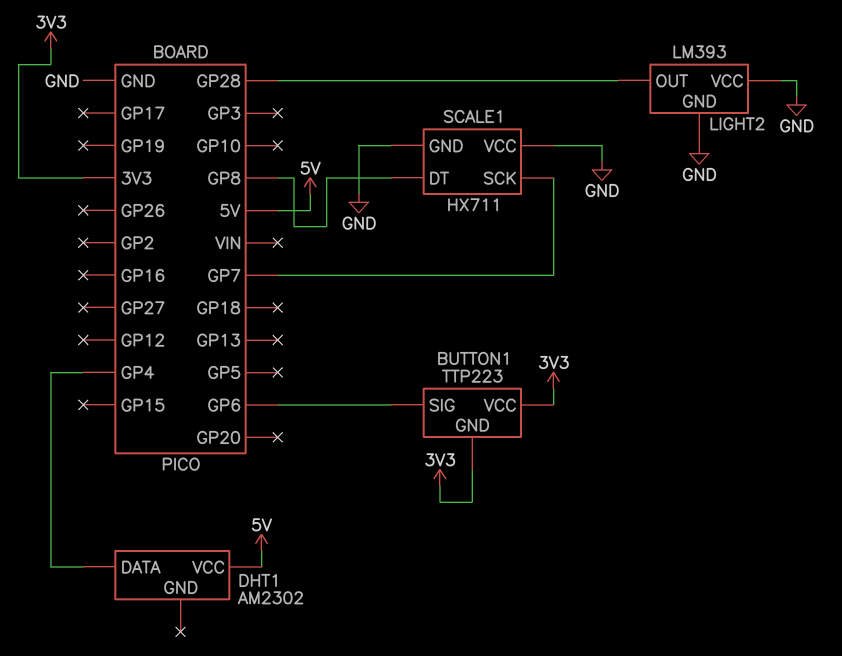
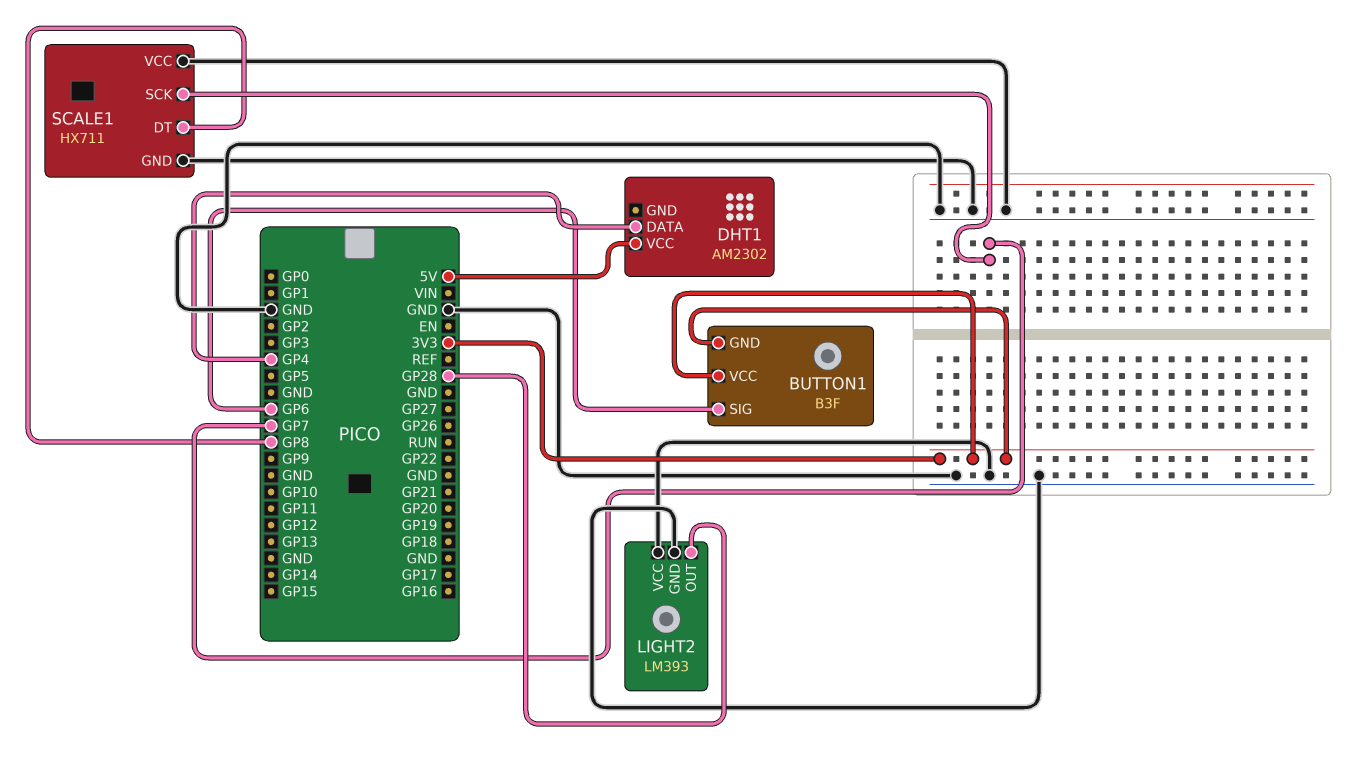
BUTTON1: TTP223 -> B3F

